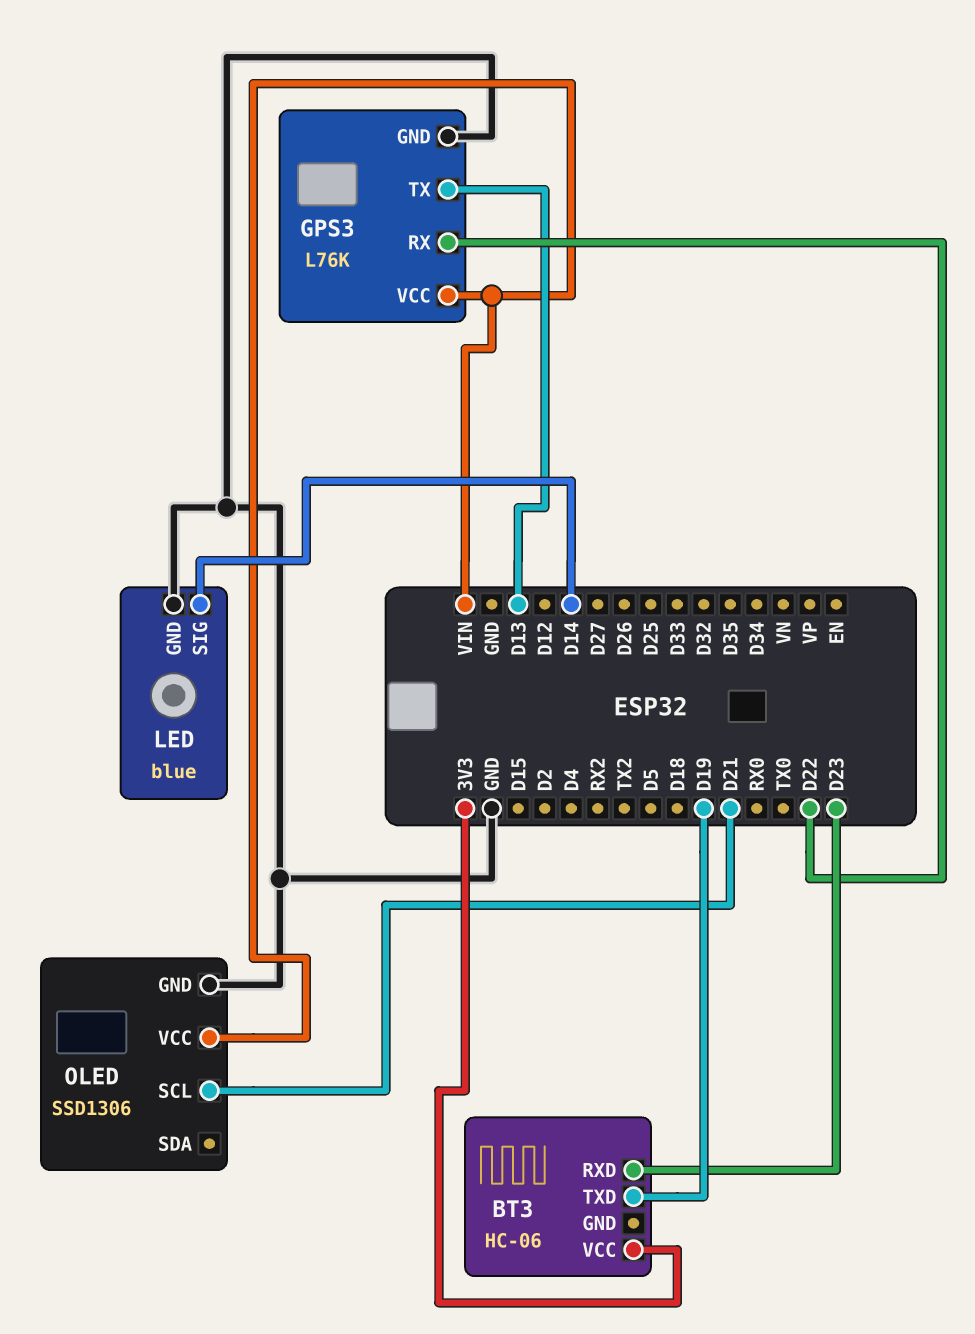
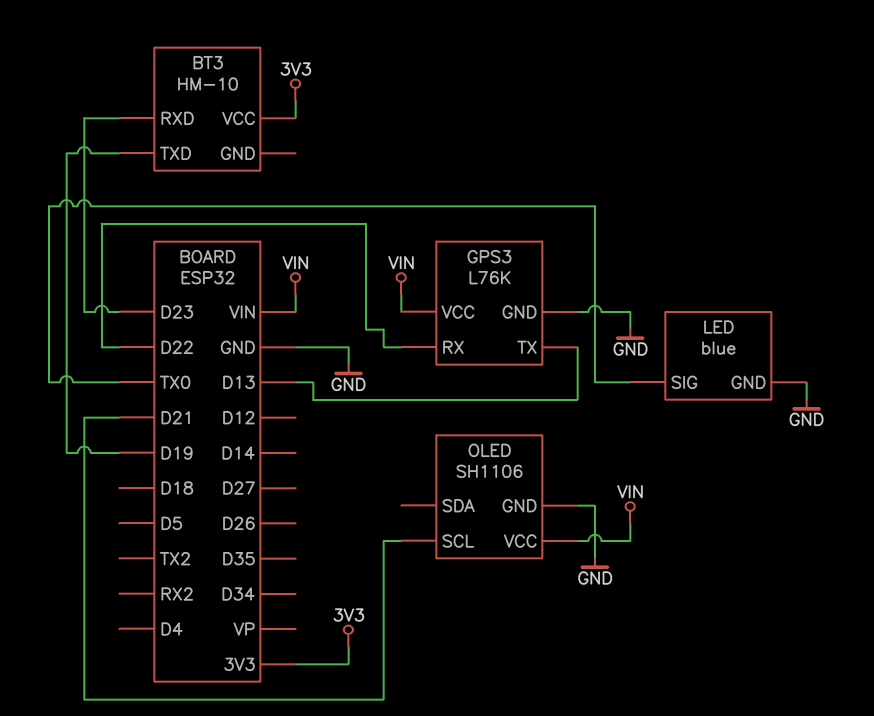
BT3: HC-06 -> HM-10
LED pin SIG: D14 -> TX0
OLED: SSD1306 -> SH1106

